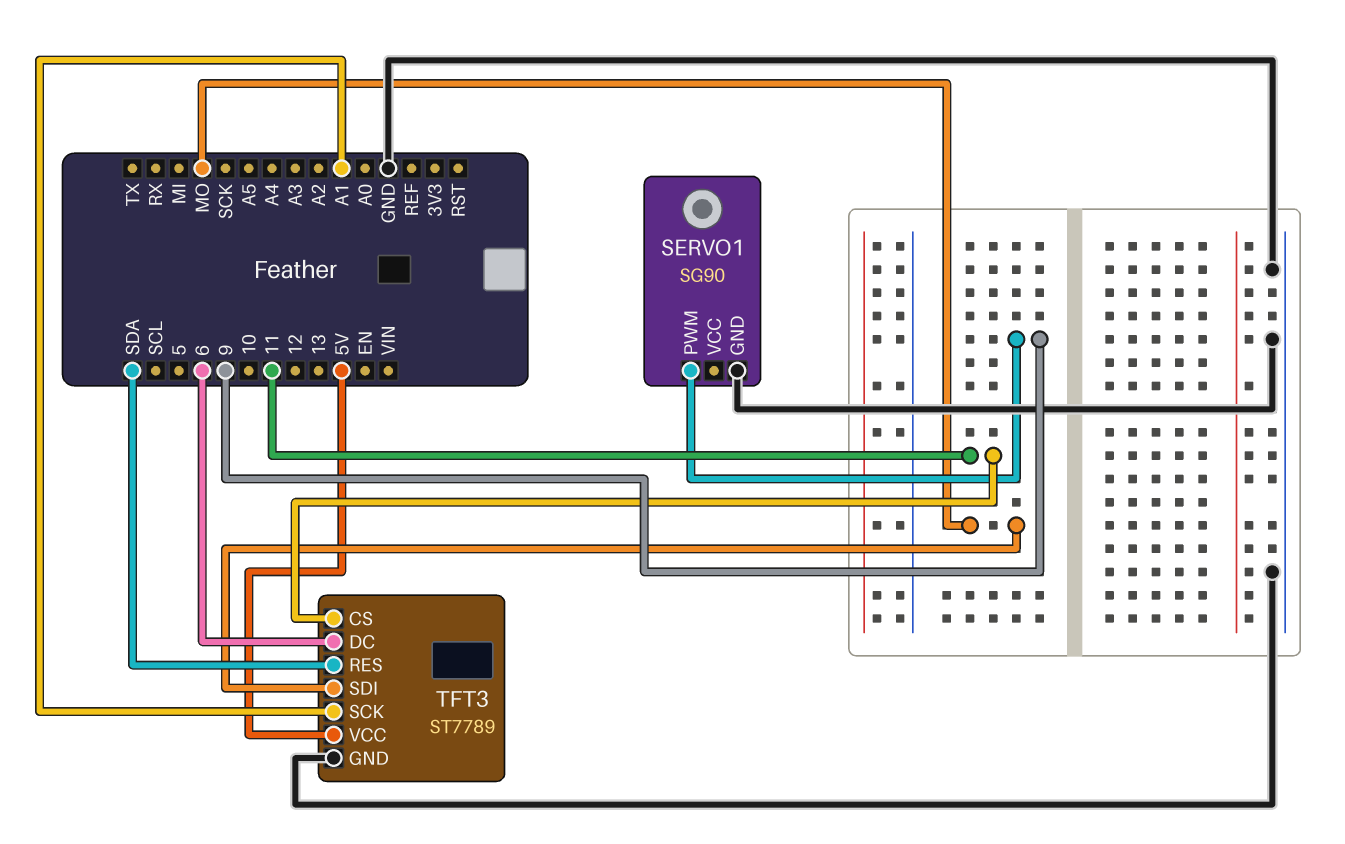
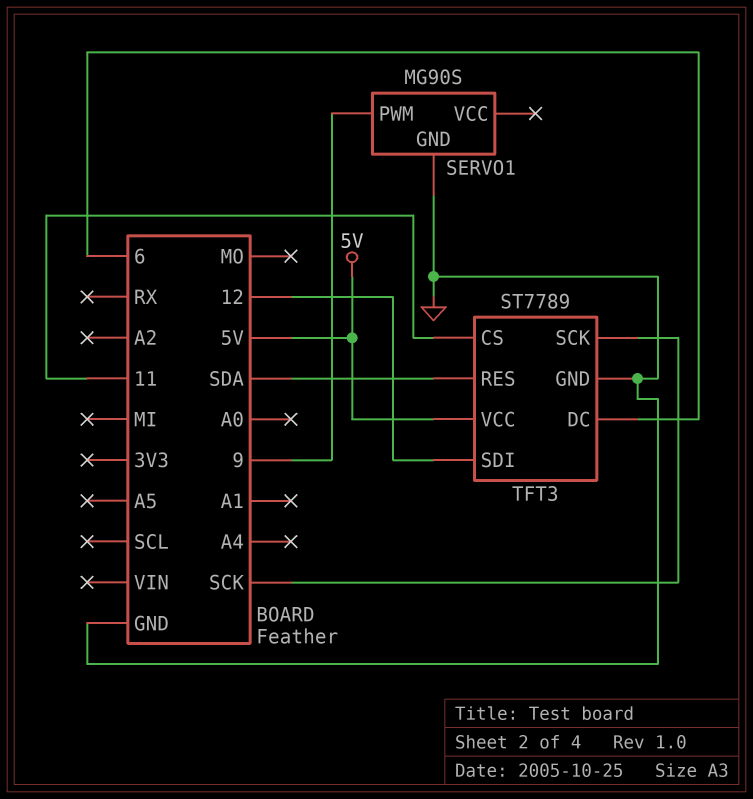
SERVO1: SG90 -> MG90S
TFT3 pin SCK: A1 -> SCK
TFT3 pin SDI: MO -> 12

